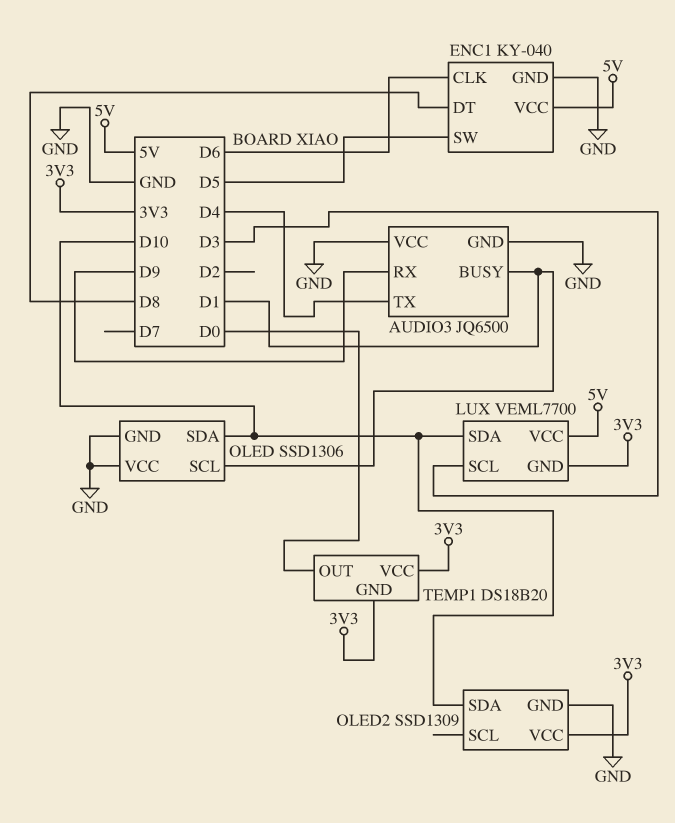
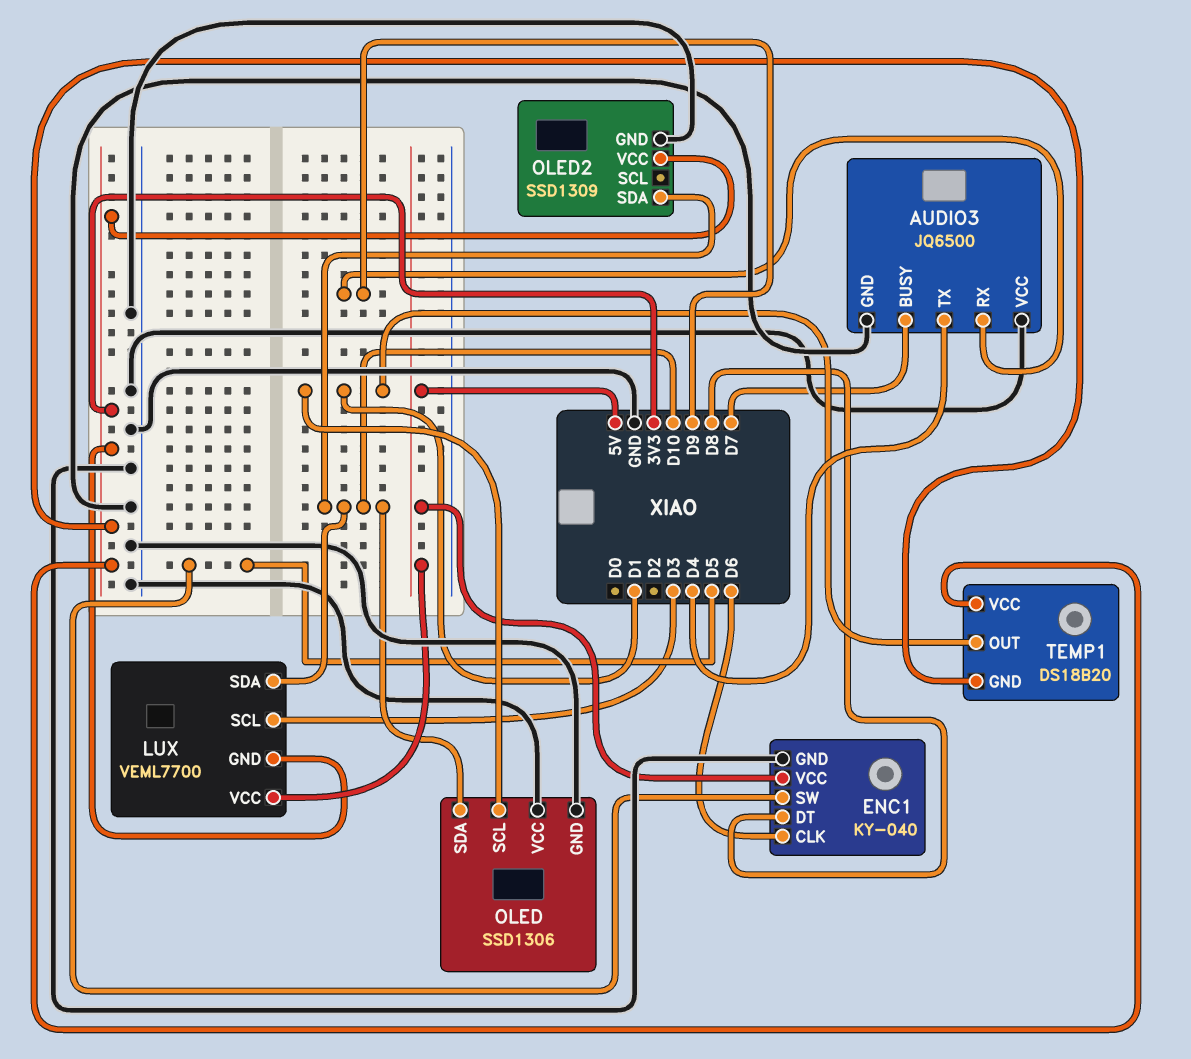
AUDIO3 pin BUSY: D1 -> D7
TEMP1 pin OUT: D0 -> D1

